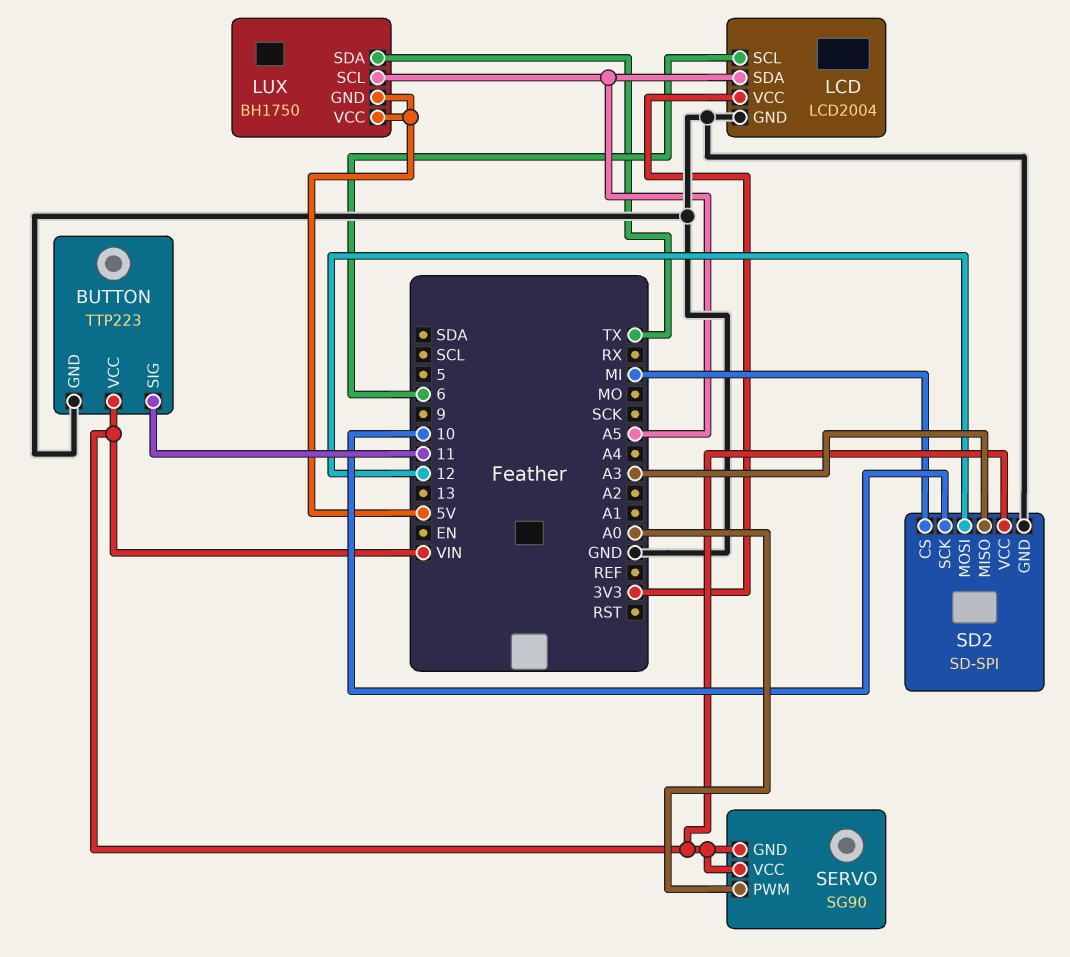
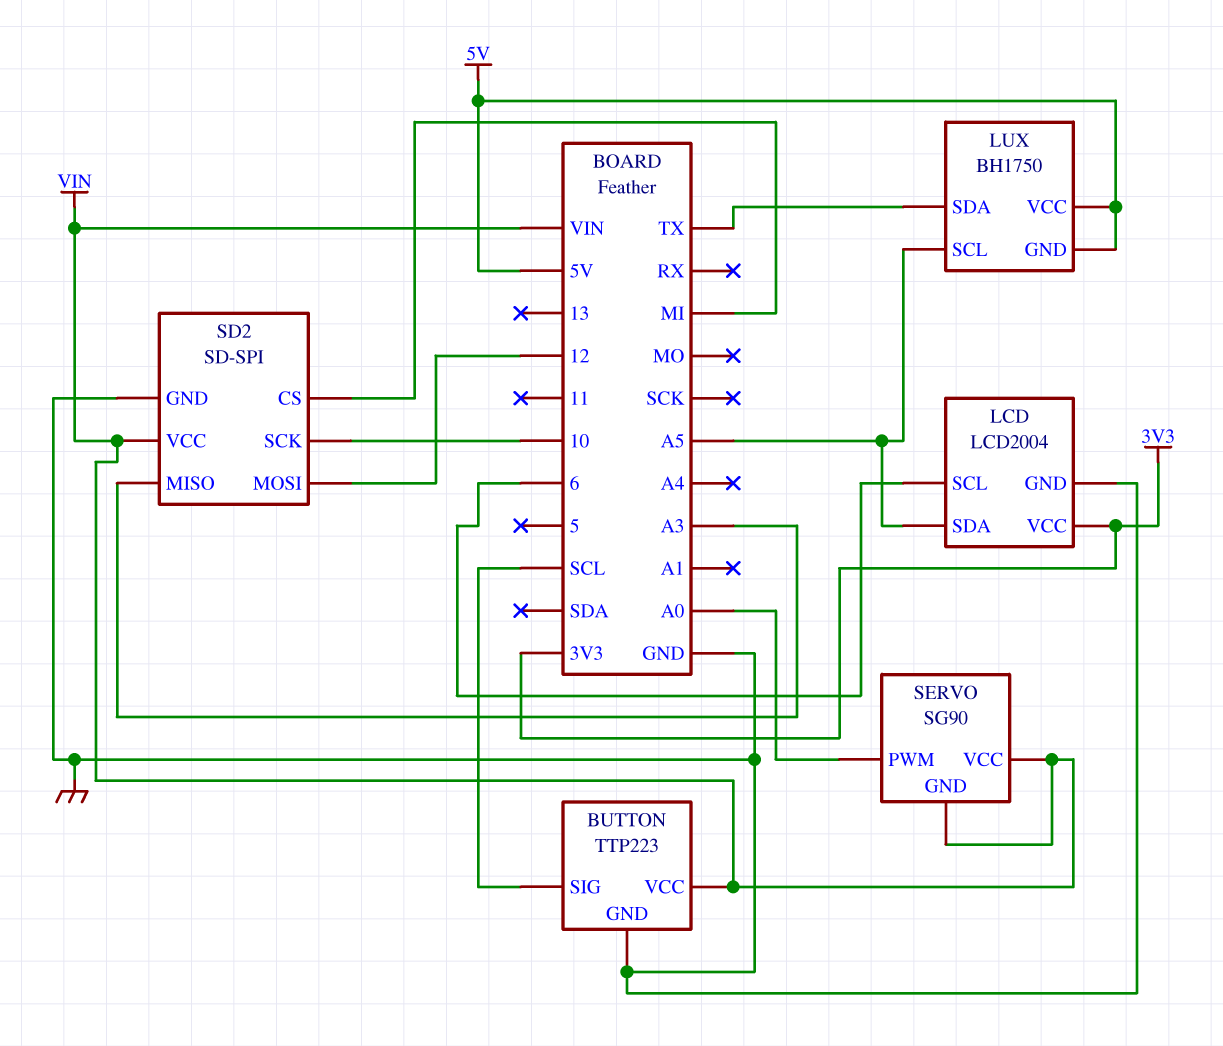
BUTTON pin SIG: 11 -> SCL

